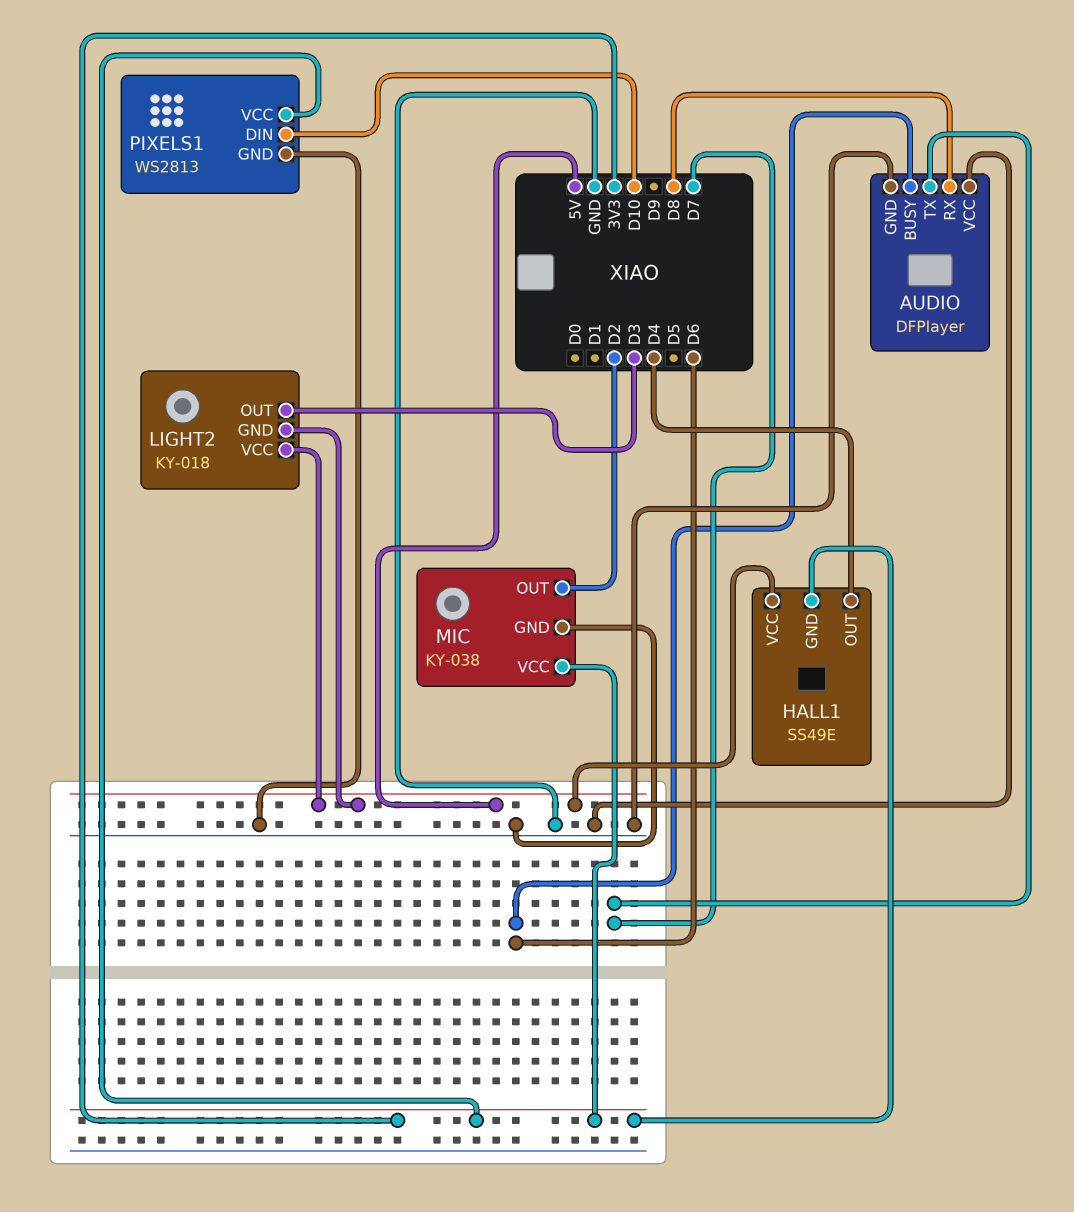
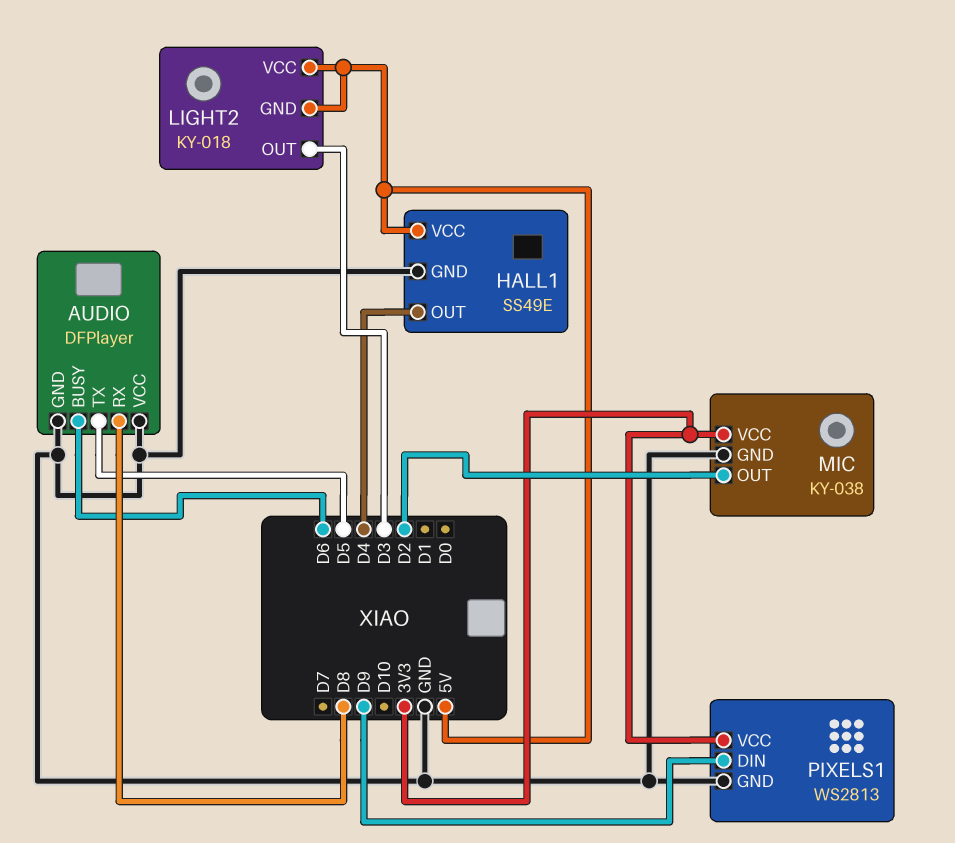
AUDIO pin TX: D7 -> D5
HALL1 pin GND: 3V3 -> GND
PIXELS1 pin DIN: D10 -> D9

